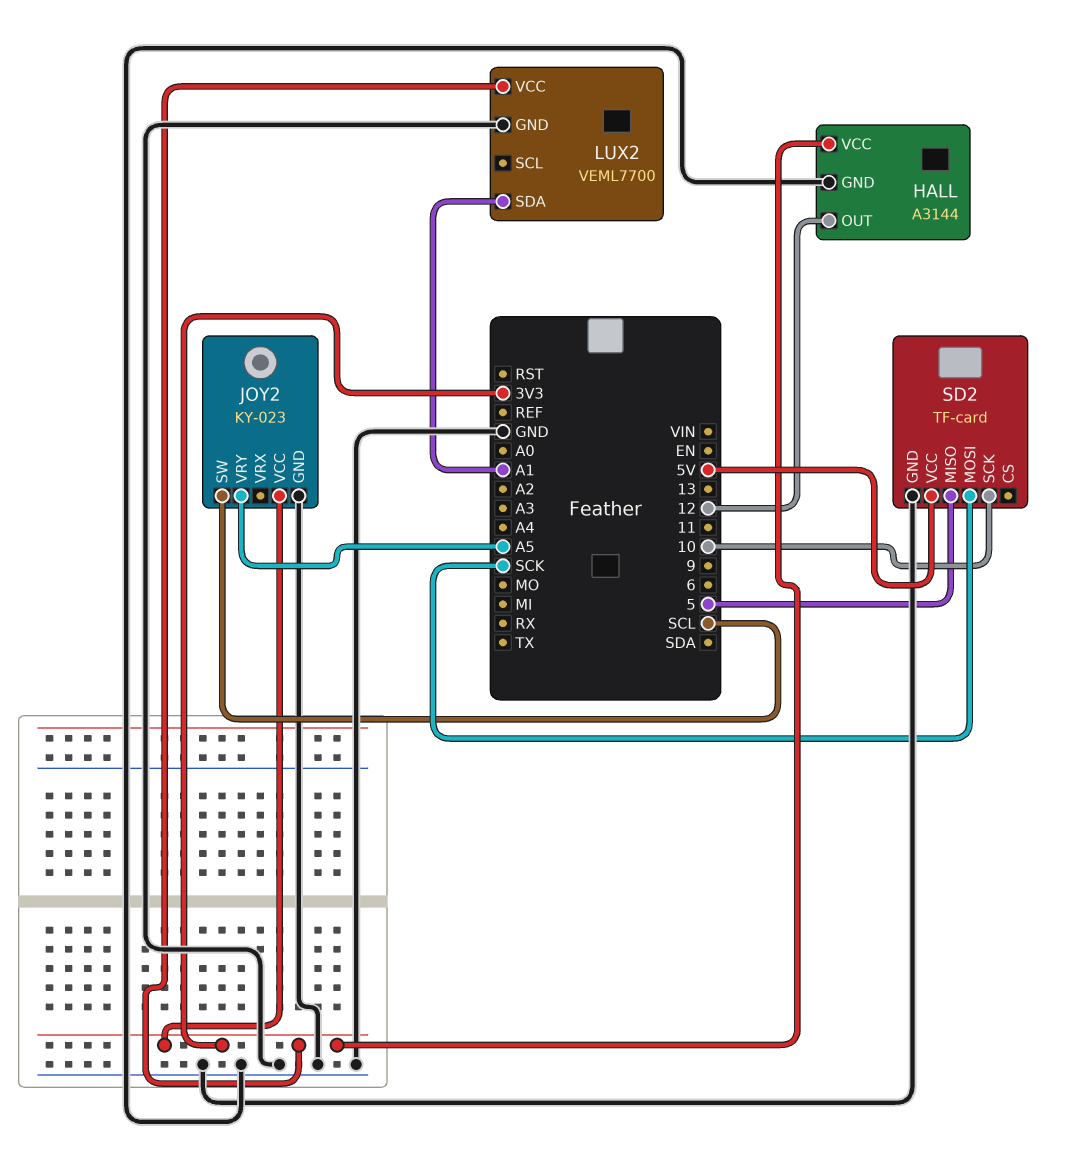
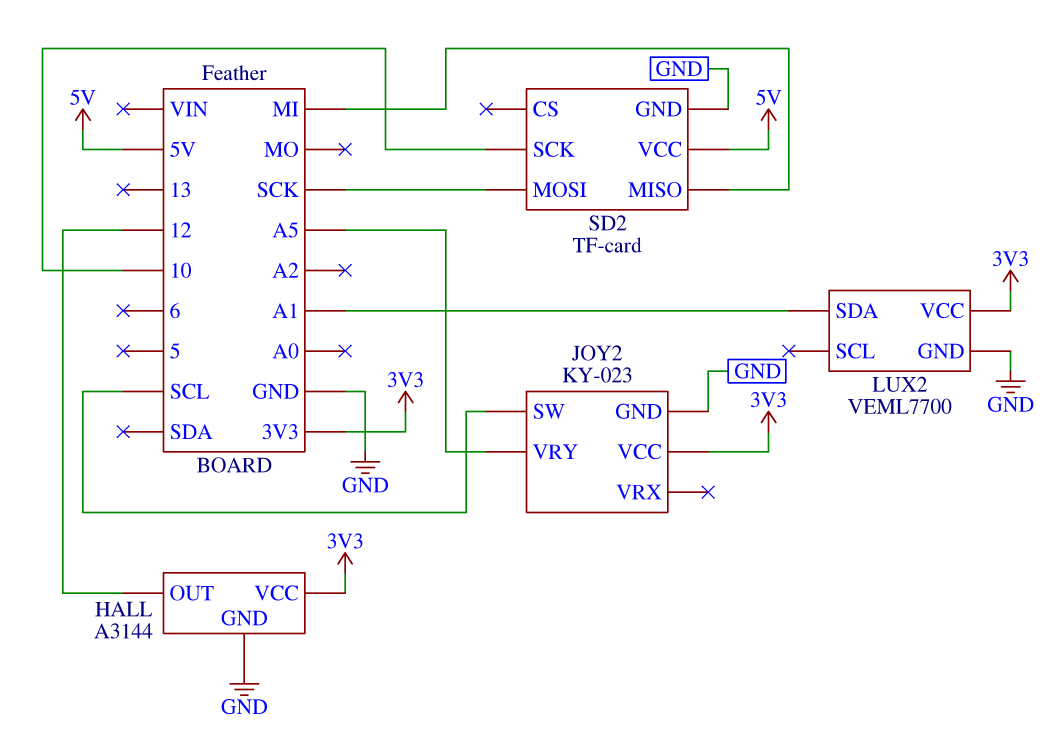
SD2 pin MISO: 5 -> MI

